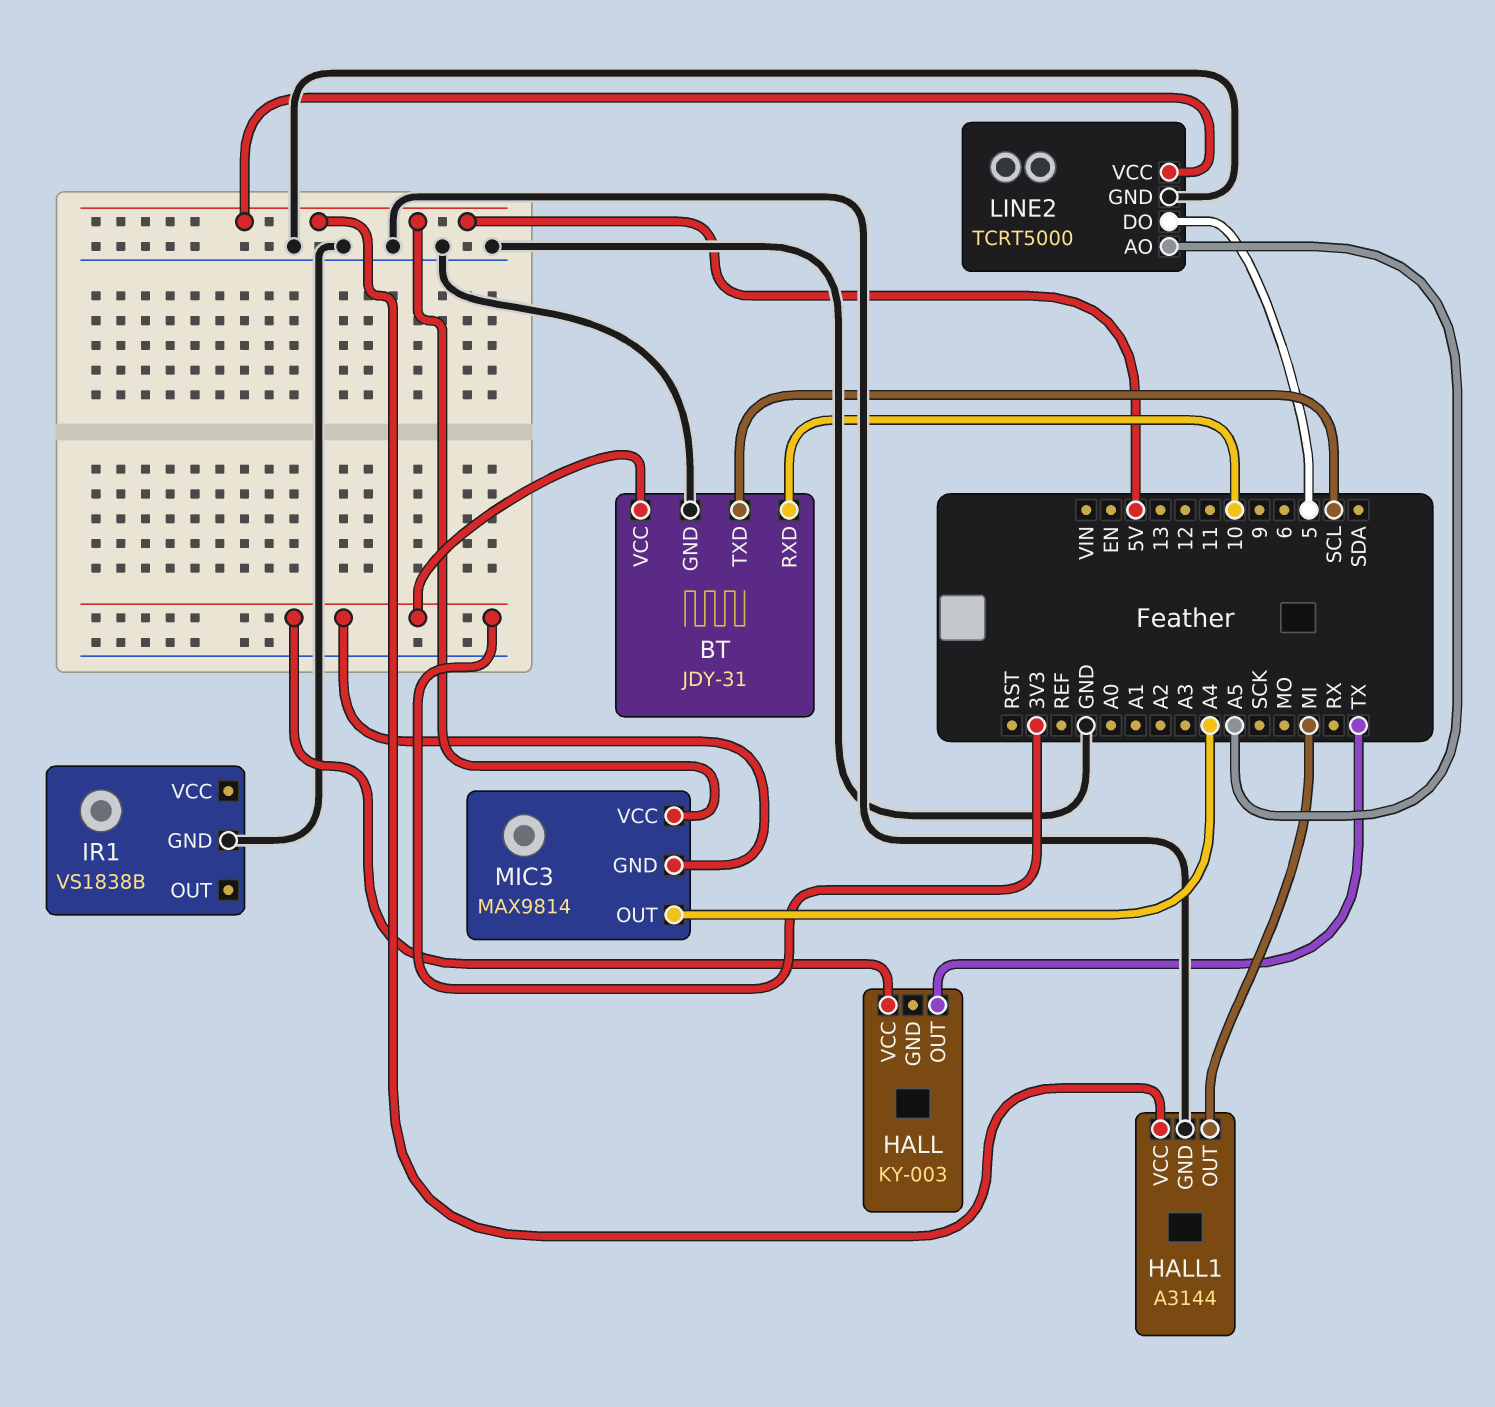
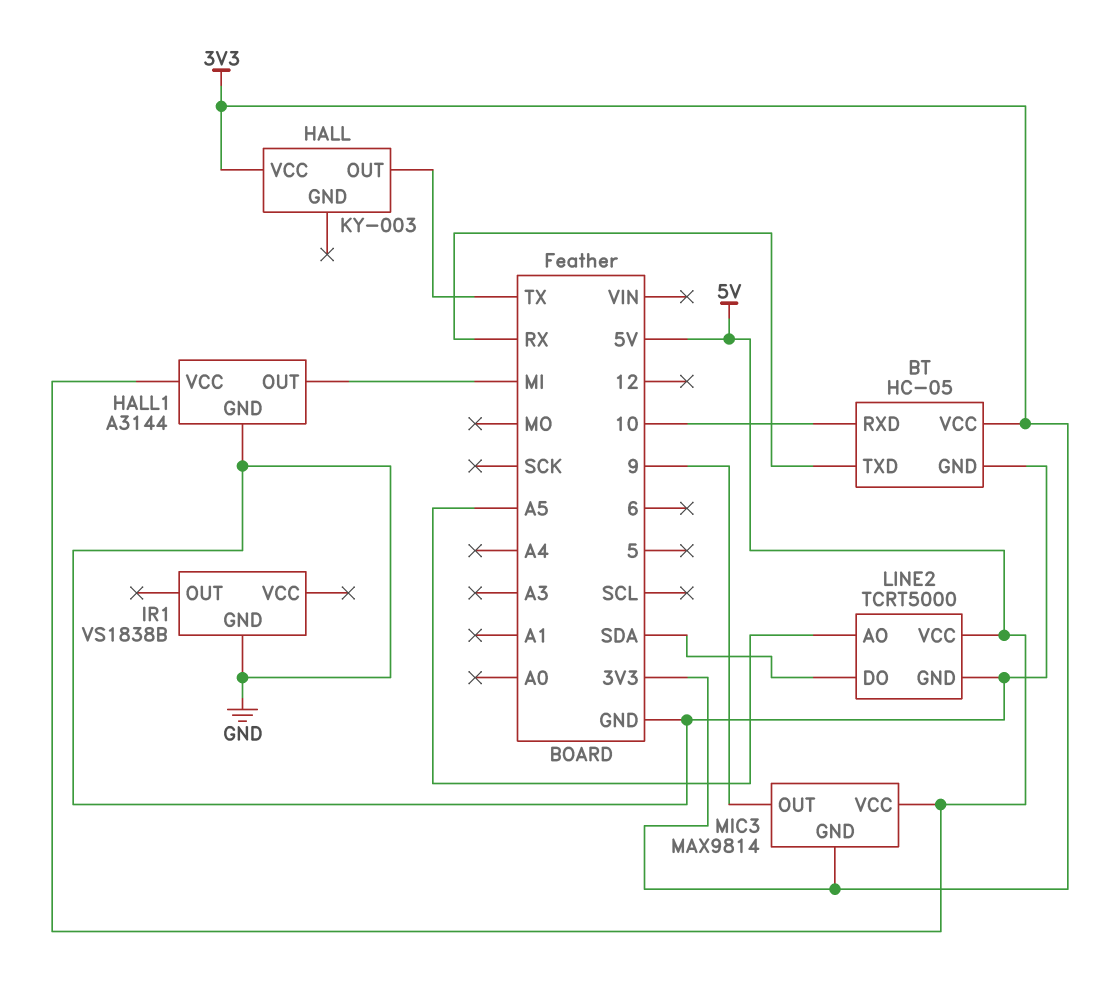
BT: JDY-31 -> HC-05
BT pin TXD: SCL -> RX
LINE2 pin DO: 5 -> SDA
MIC3 pin OUT: A4 -> 9

